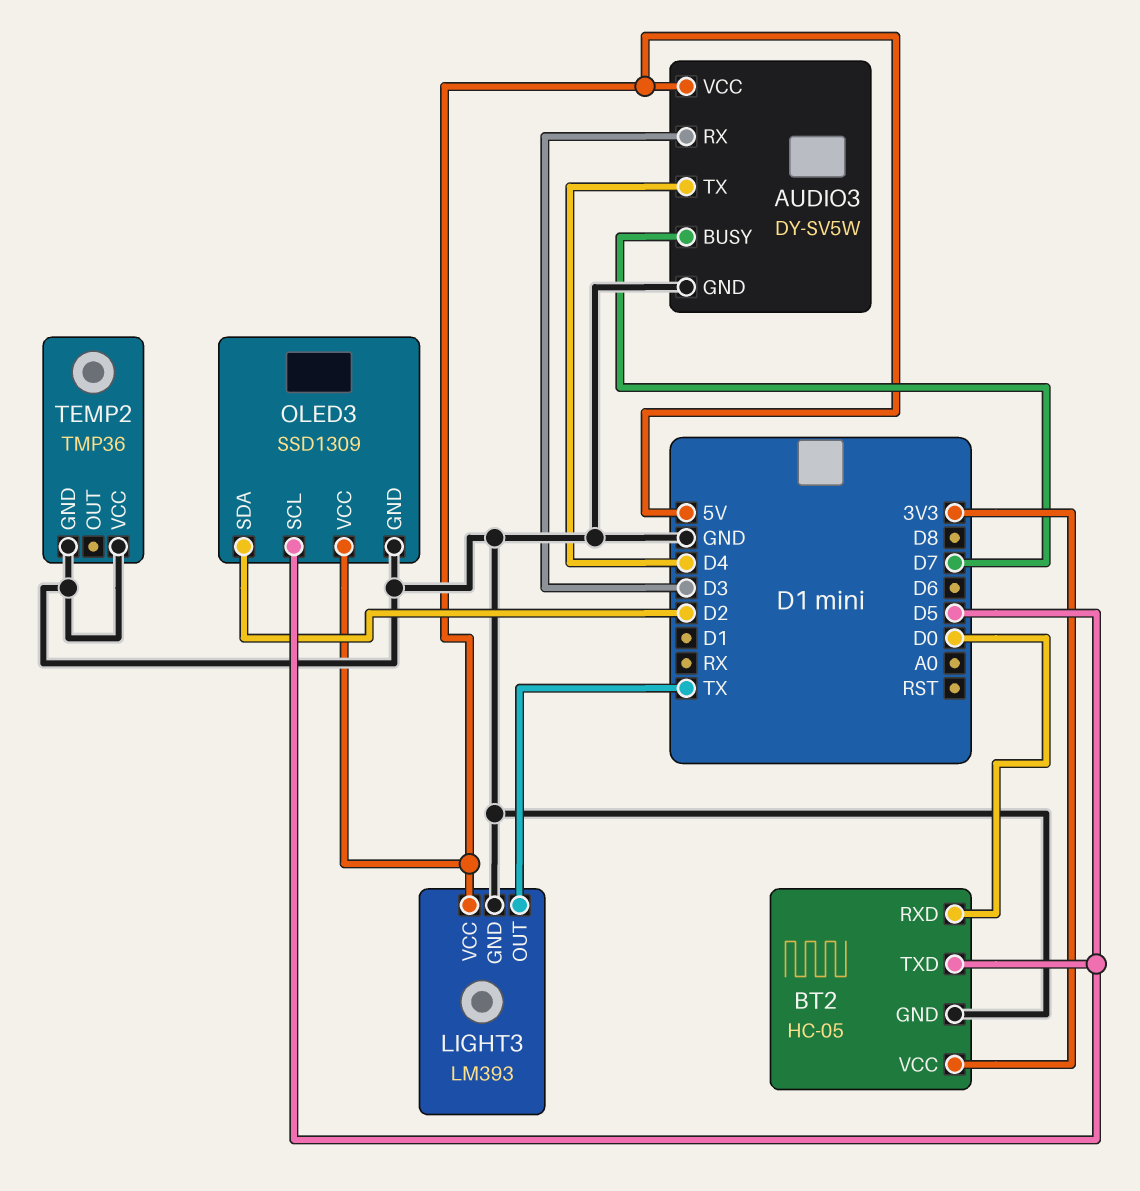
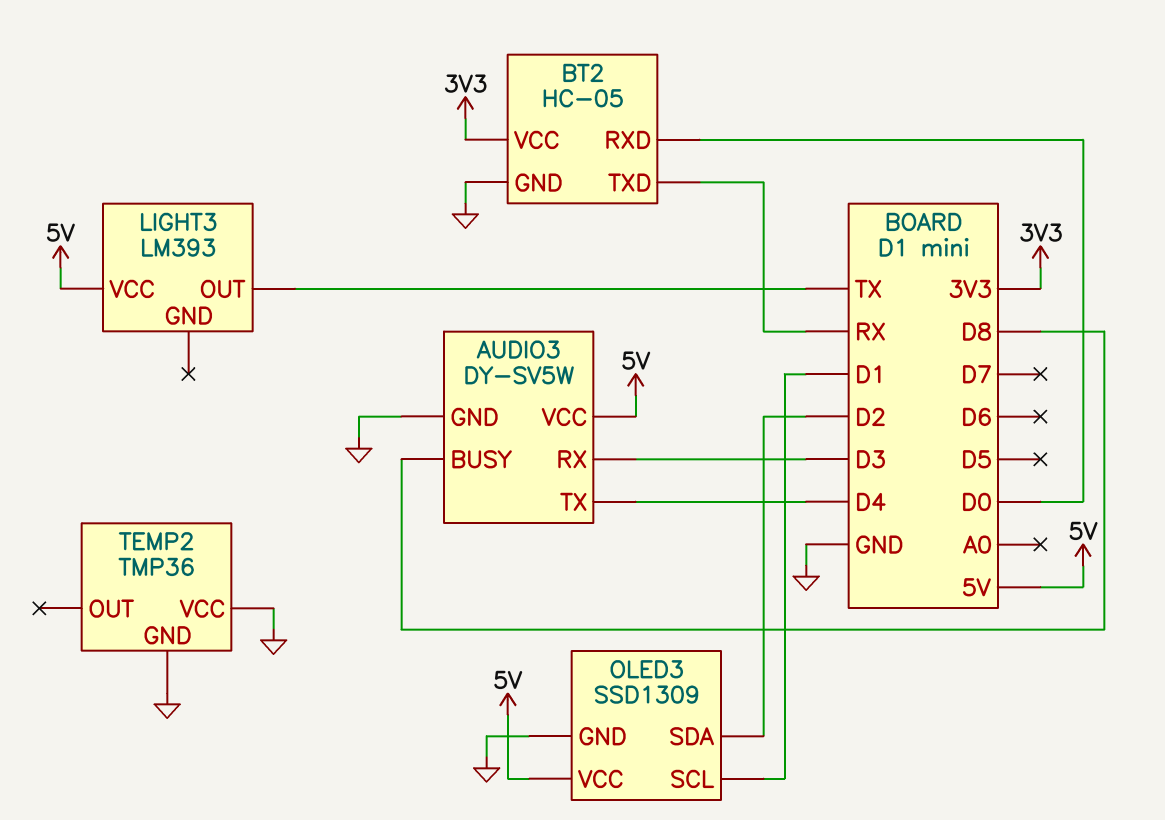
AUDIO3 pin BUSY: D7 -> D8
BT2 pin TXD: D5 -> RX
LIGHT3 pin GND: GND -> none
OLED3 pin SCL: D5 -> D1

